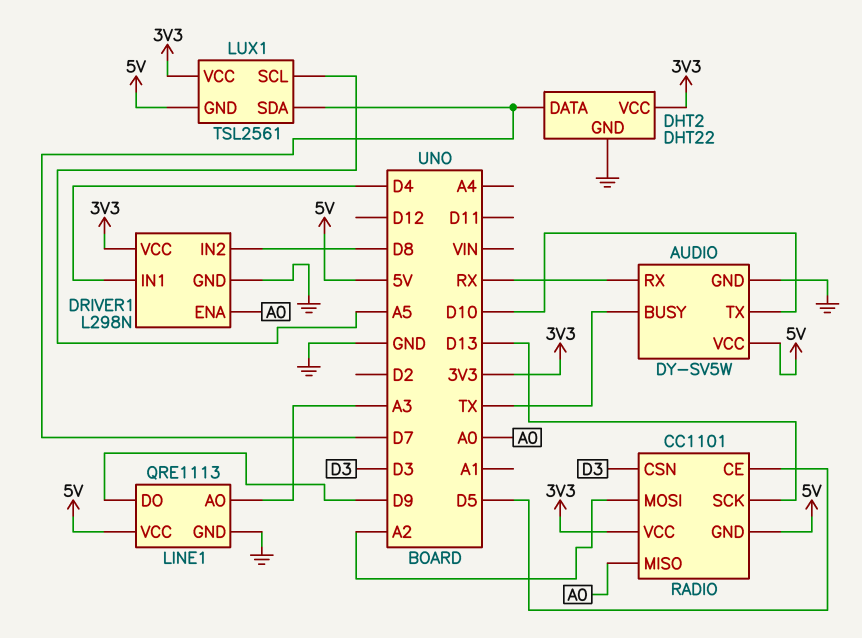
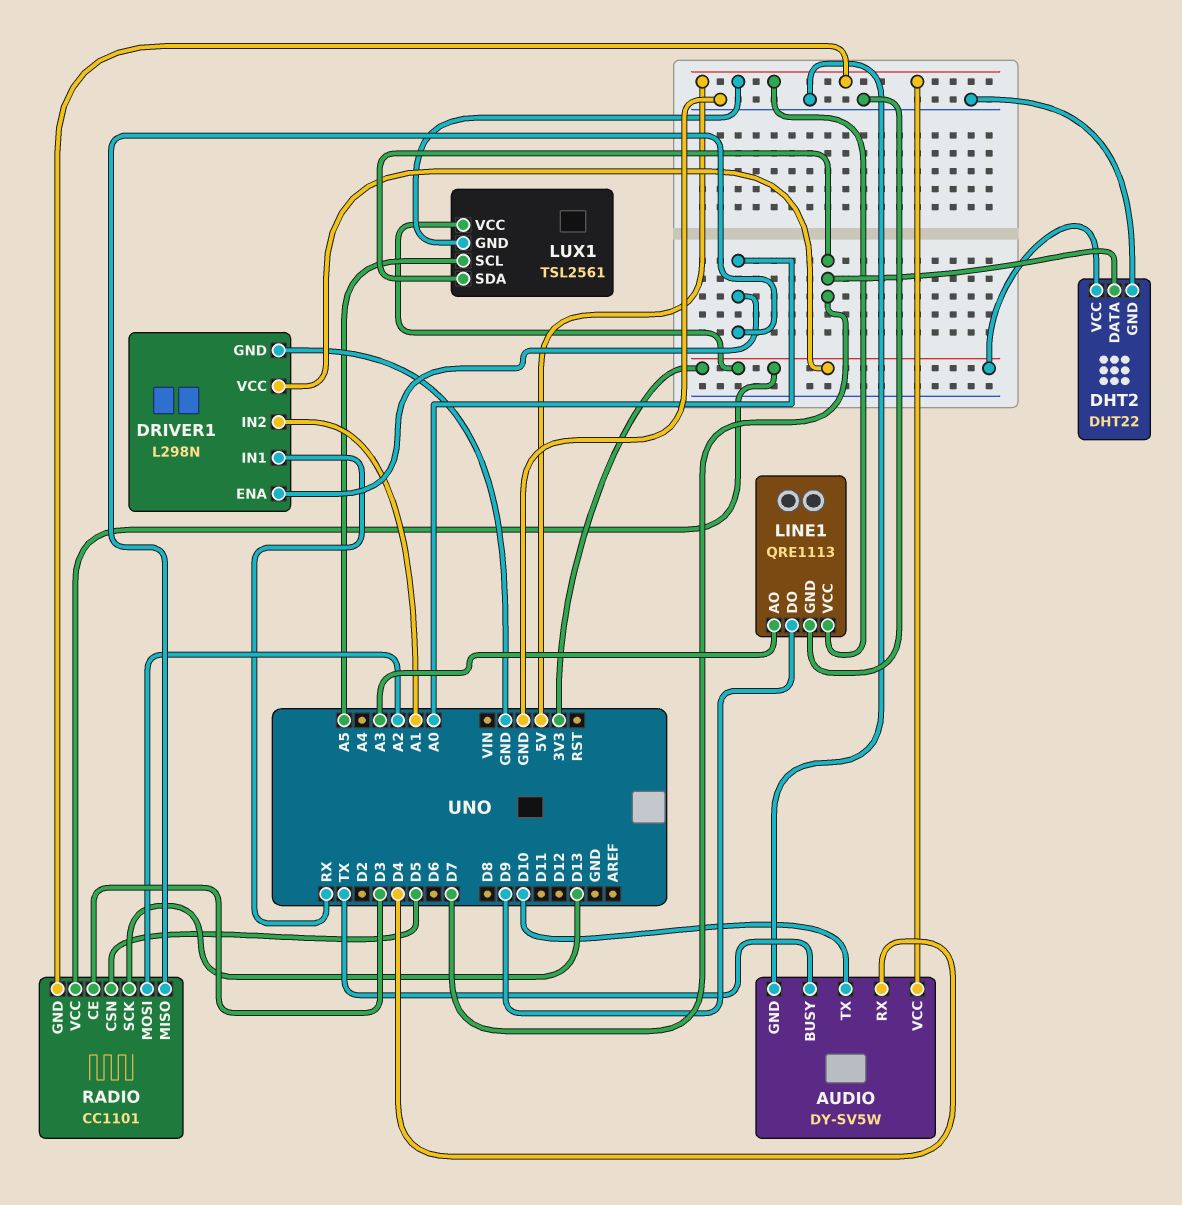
AUDIO pin RX: RX -> D4
DRIVER1 pin IN1: D4 -> RX
DRIVER1 pin IN2: D8 -> A1
RADIO pin CE: D5 -> D3
RADIO pin CSN: D3 -> D5

